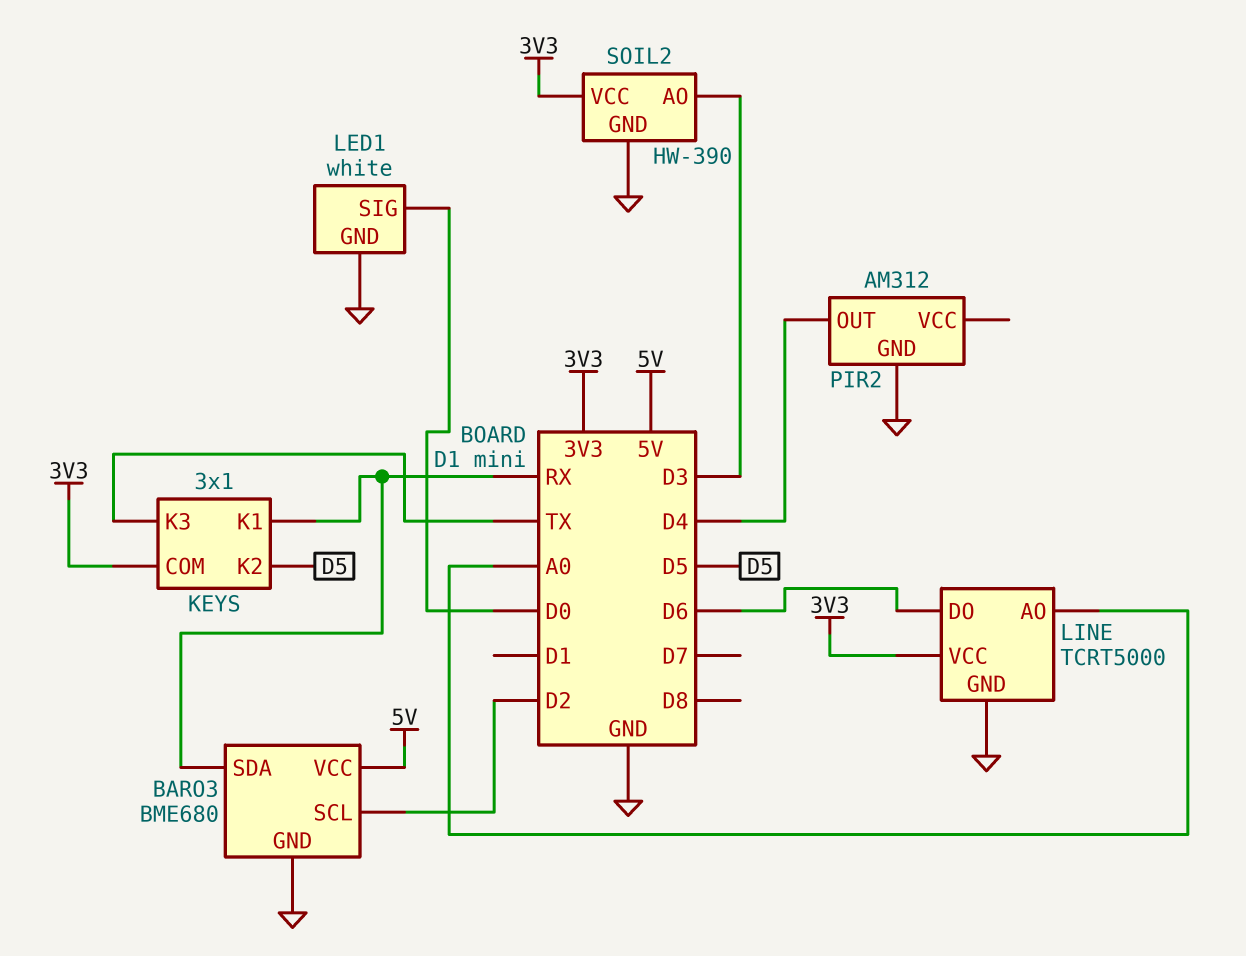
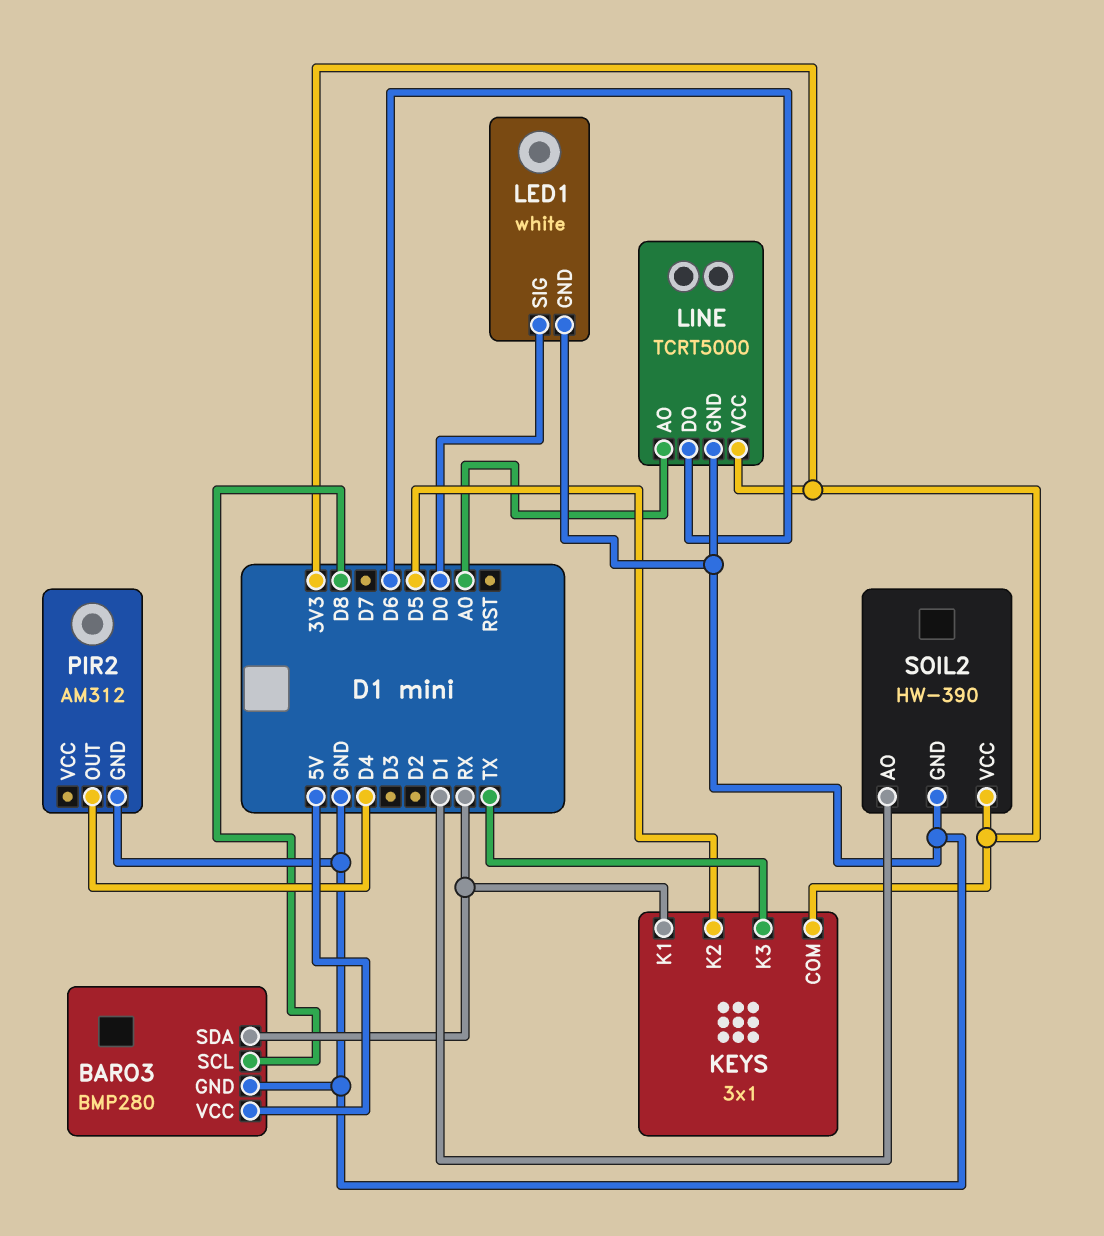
BARO3: BME680 -> BMP280
BARO3 pin SCL: D2 -> D8
SOIL2 pin AO: D3 -> D1

